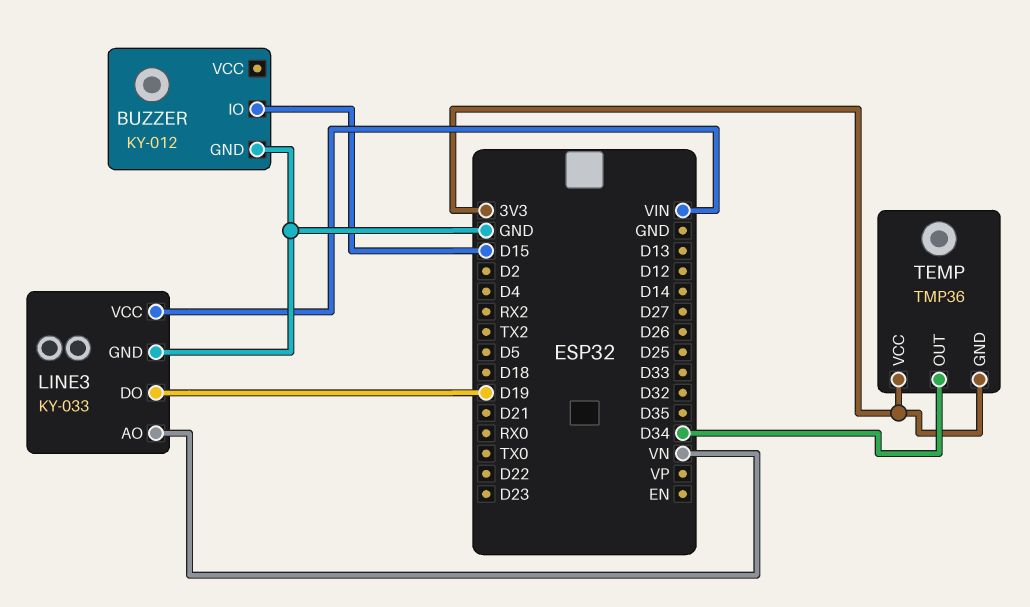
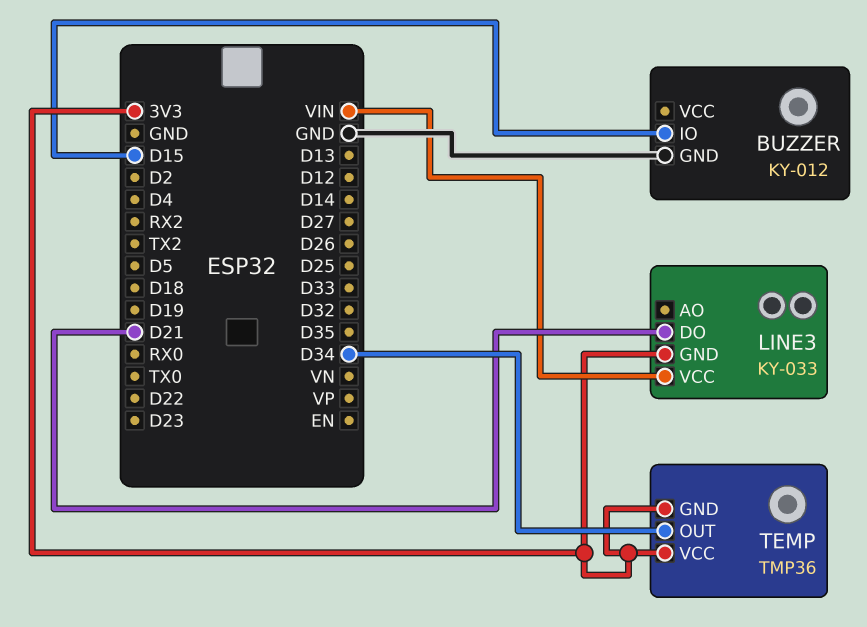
LINE3 pin AO: VN -> none
LINE3 pin DO: D19 -> D21
LINE3 pin GND: GND -> 3V3

